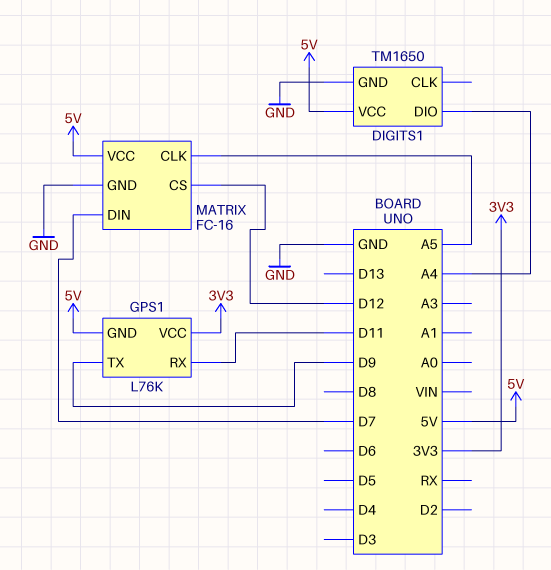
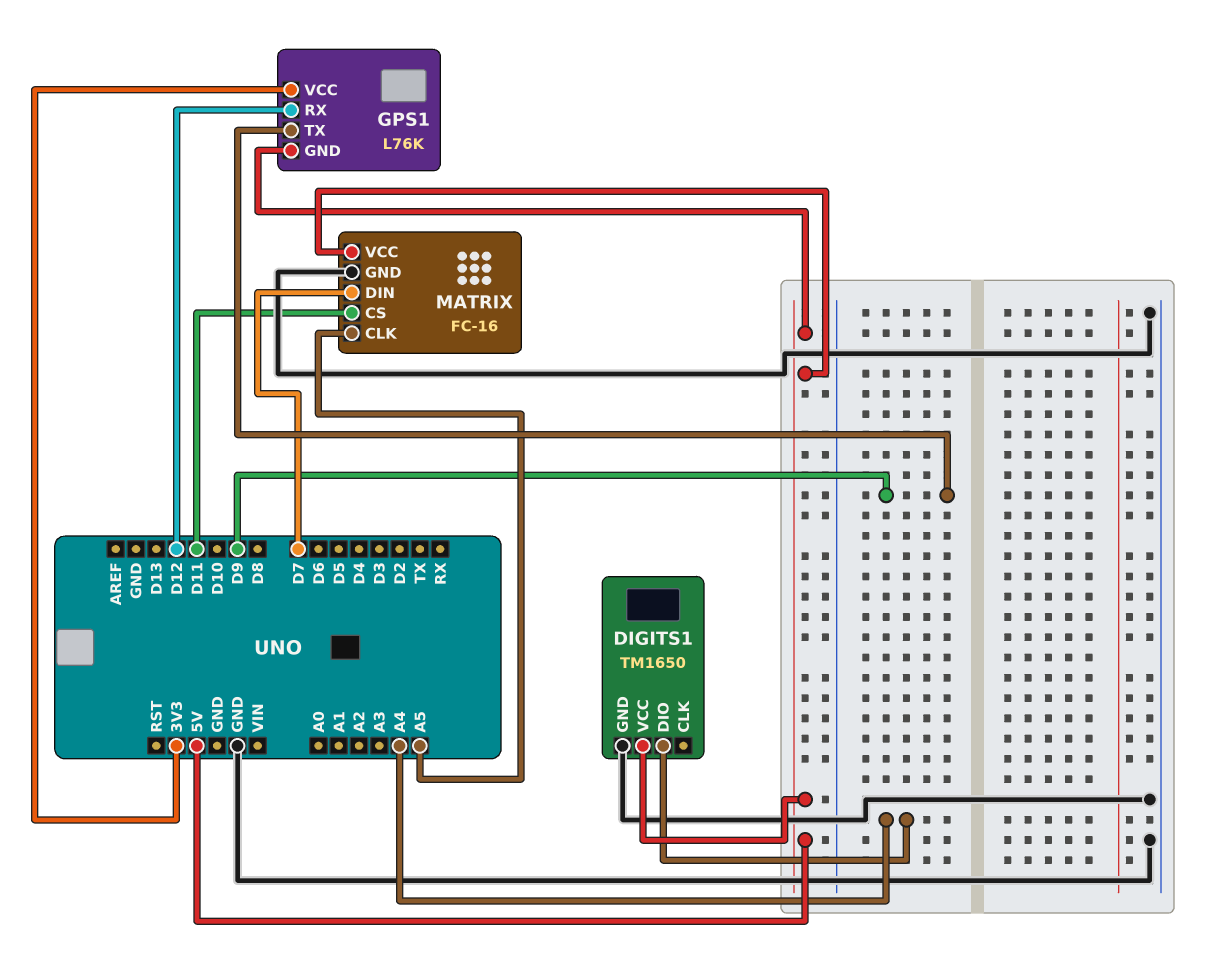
GPS1 pin RX: D11 -> D12
MATRIX pin CS: D12 -> D11

